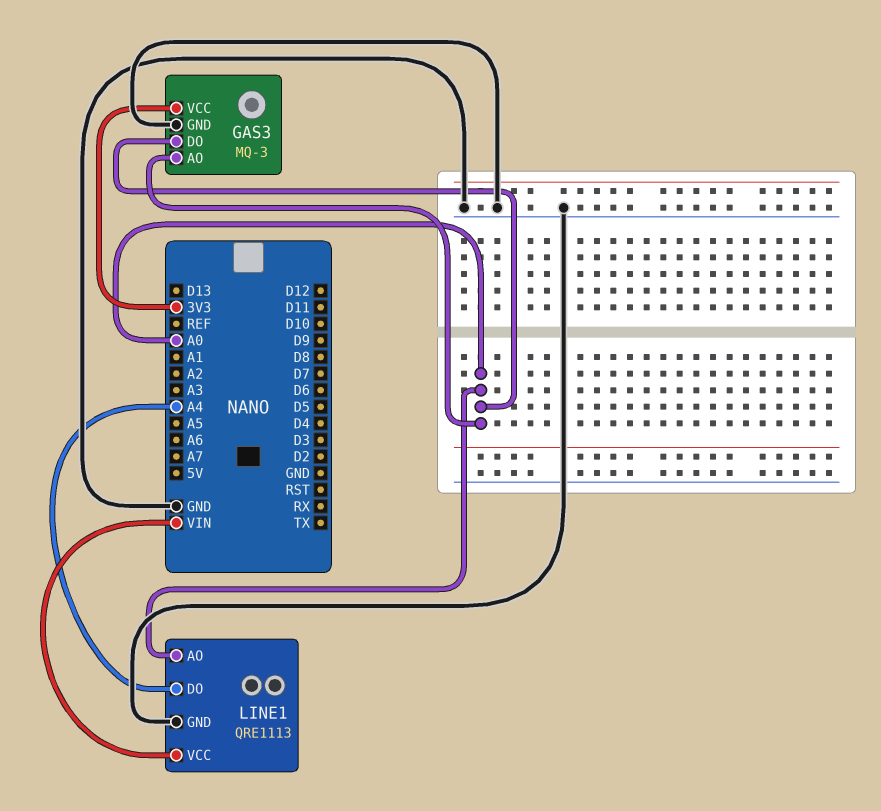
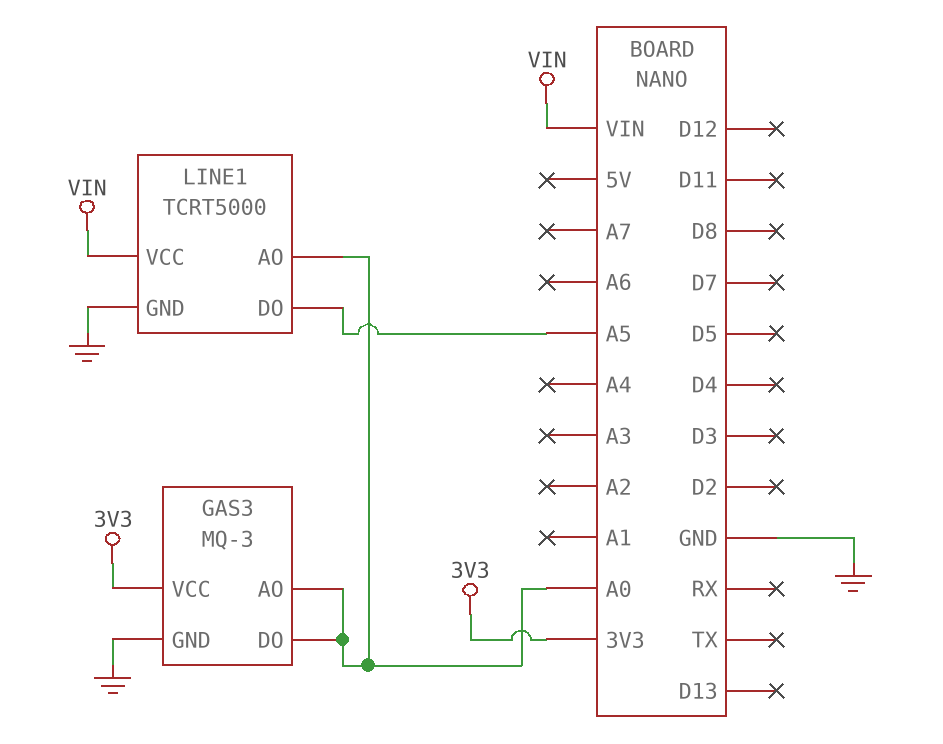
LINE1: QRE1113 -> TCRT5000
LINE1 pin DO: A4 -> A5

